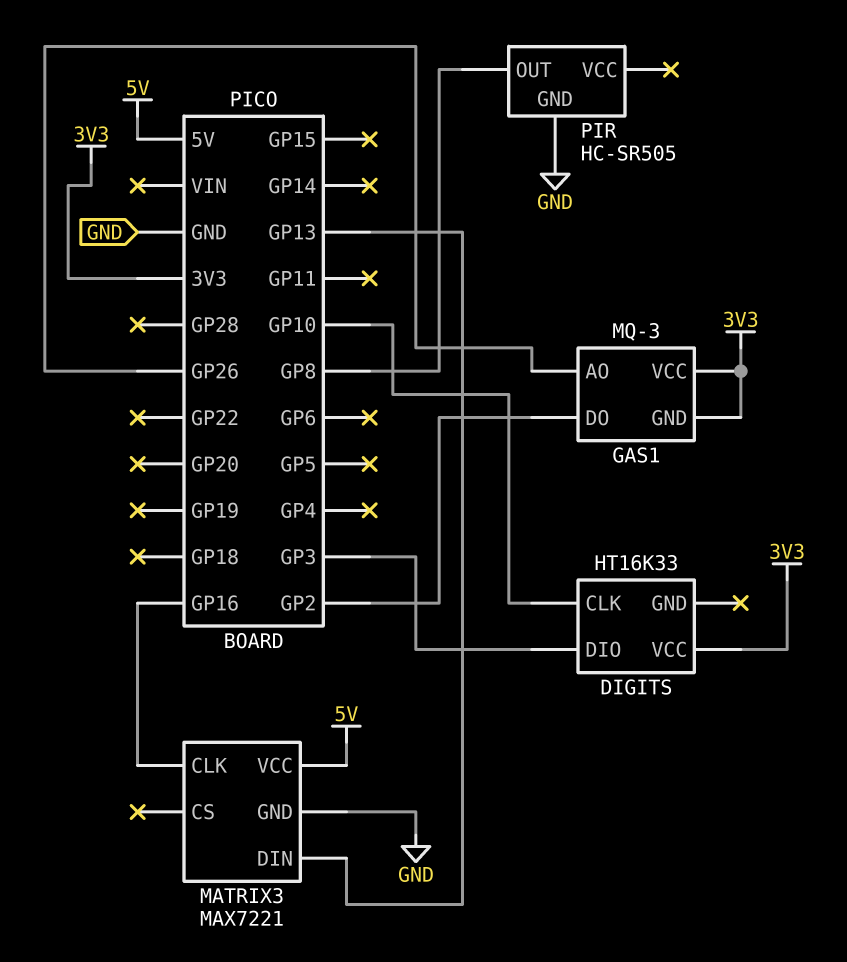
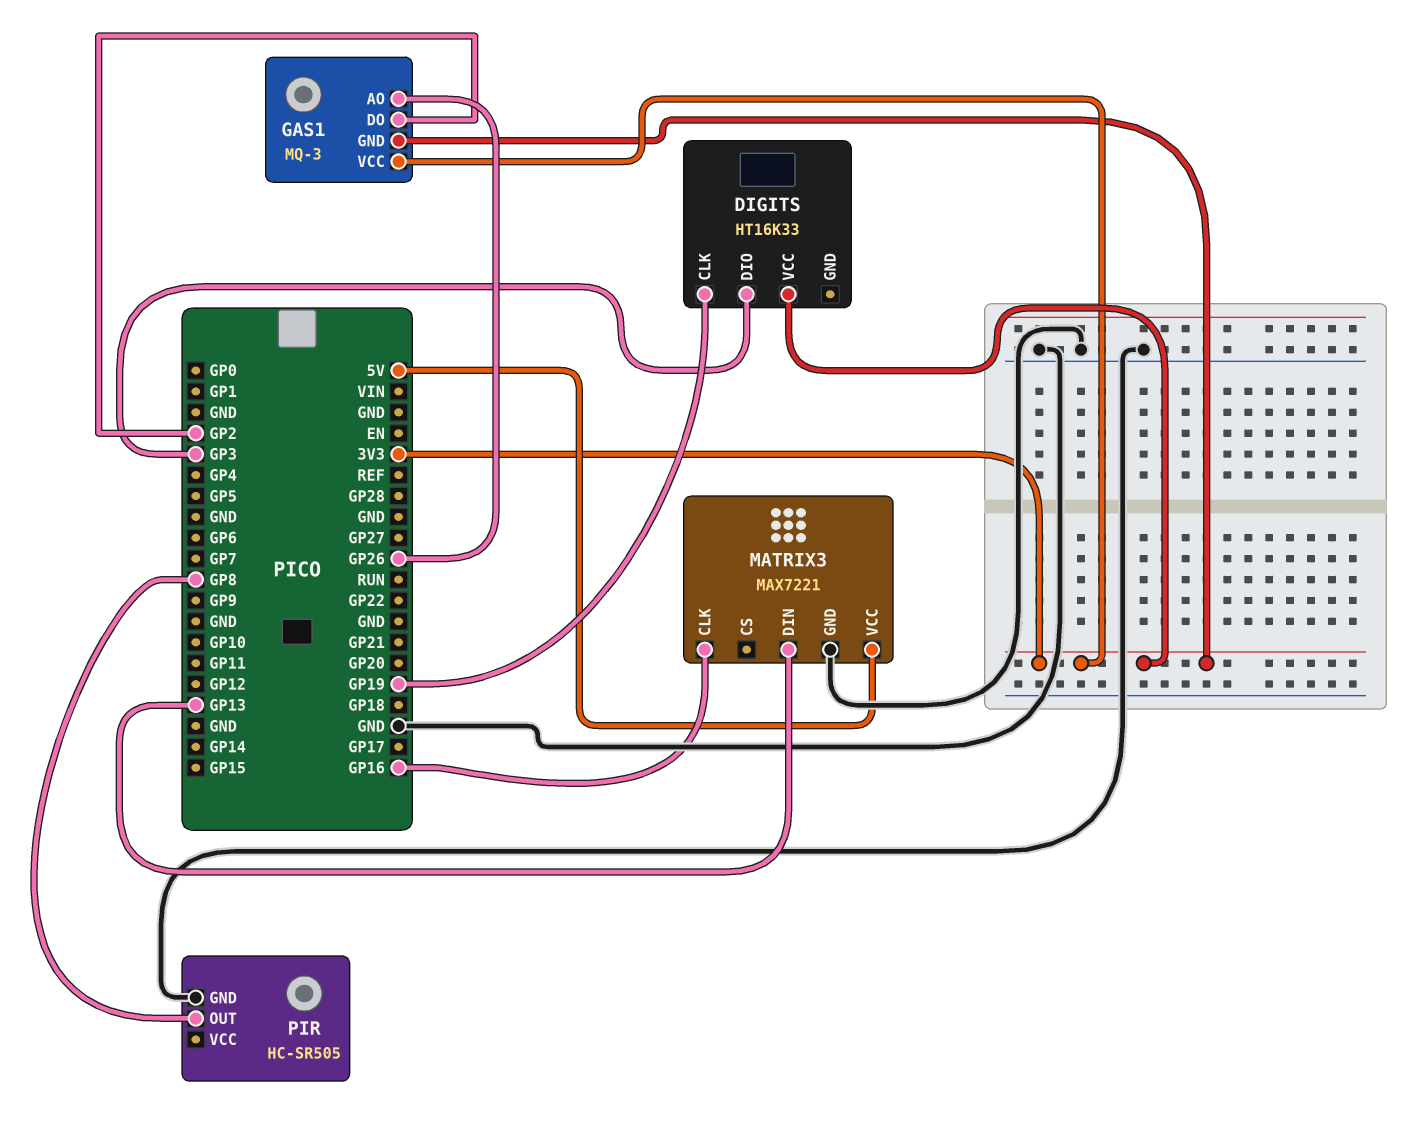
DIGITS pin CLK: GP10 -> GP19

